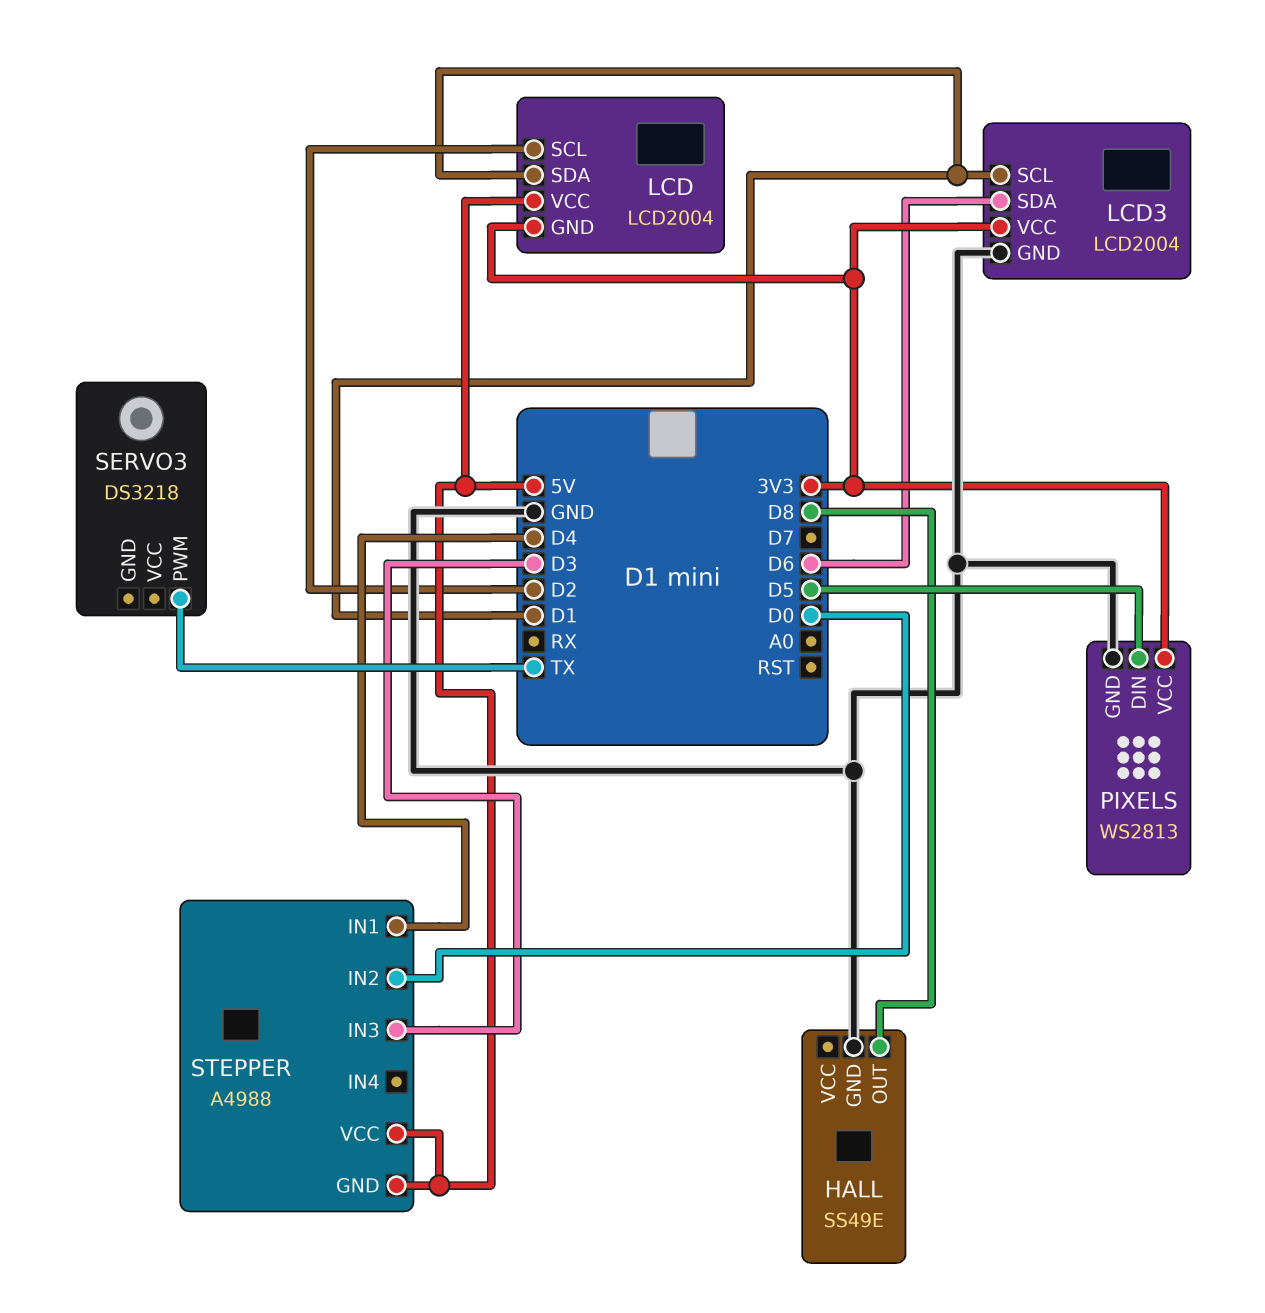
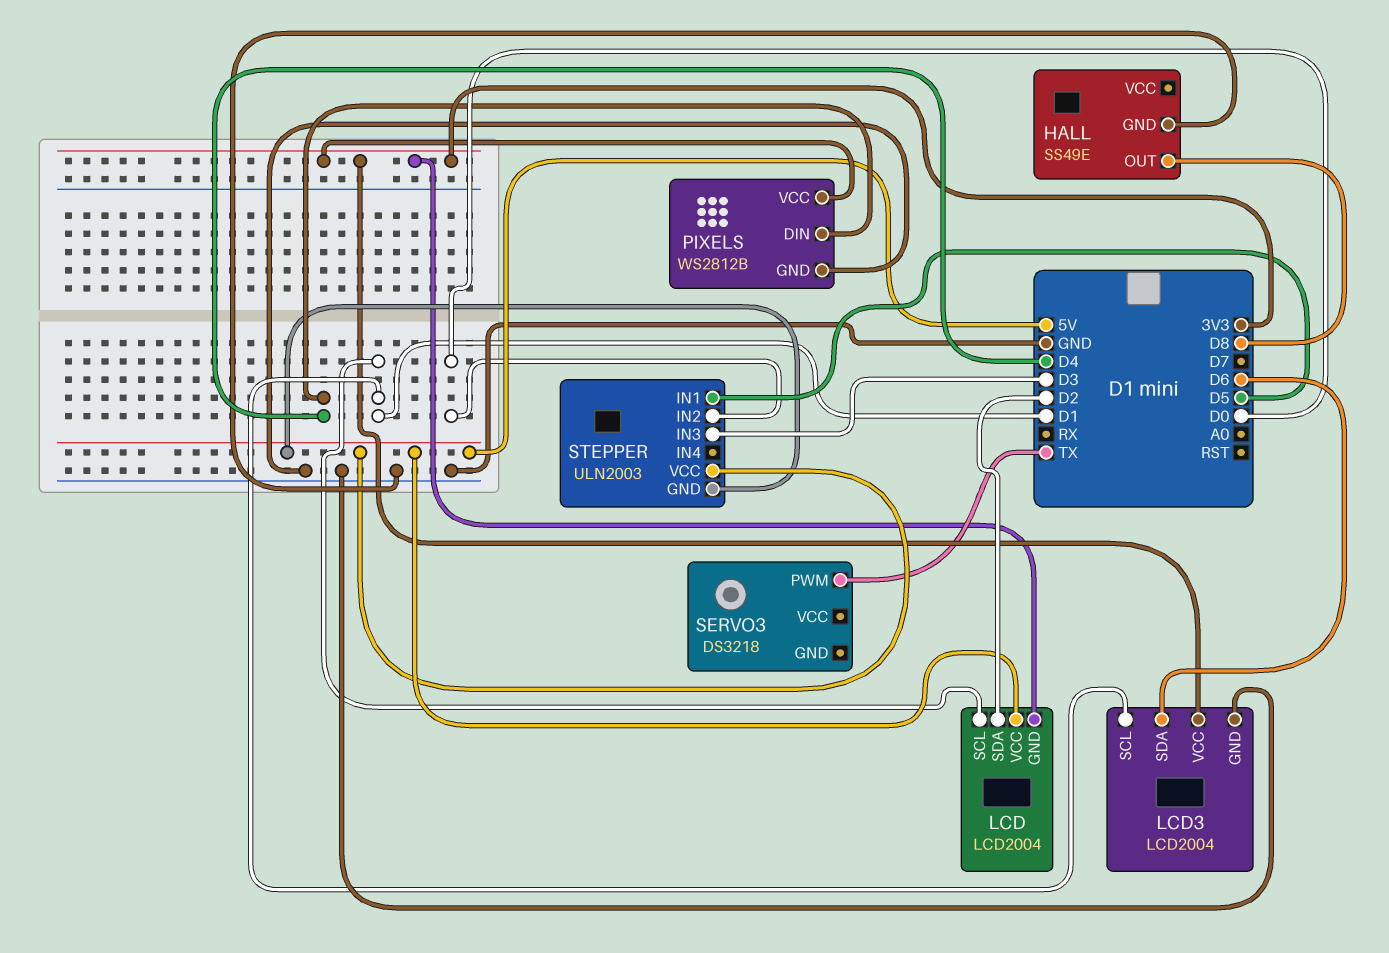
LCD pin SCL: D2 -> D1
LCD pin SDA: D1 -> D2
PIXELS: WS2813 -> WS2812B
PIXELS pin DIN: D5 -> D4
STEPPER: A4988 -> ULN2003
STEPPER pin IN1: D4 -> D5

